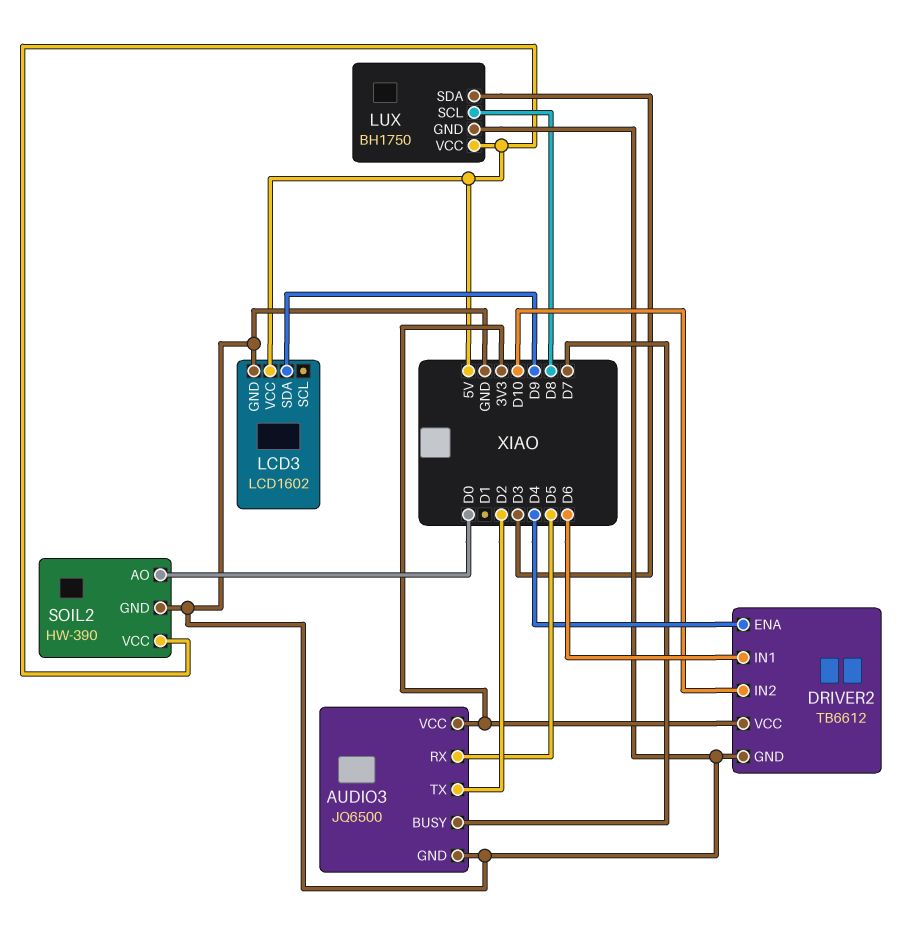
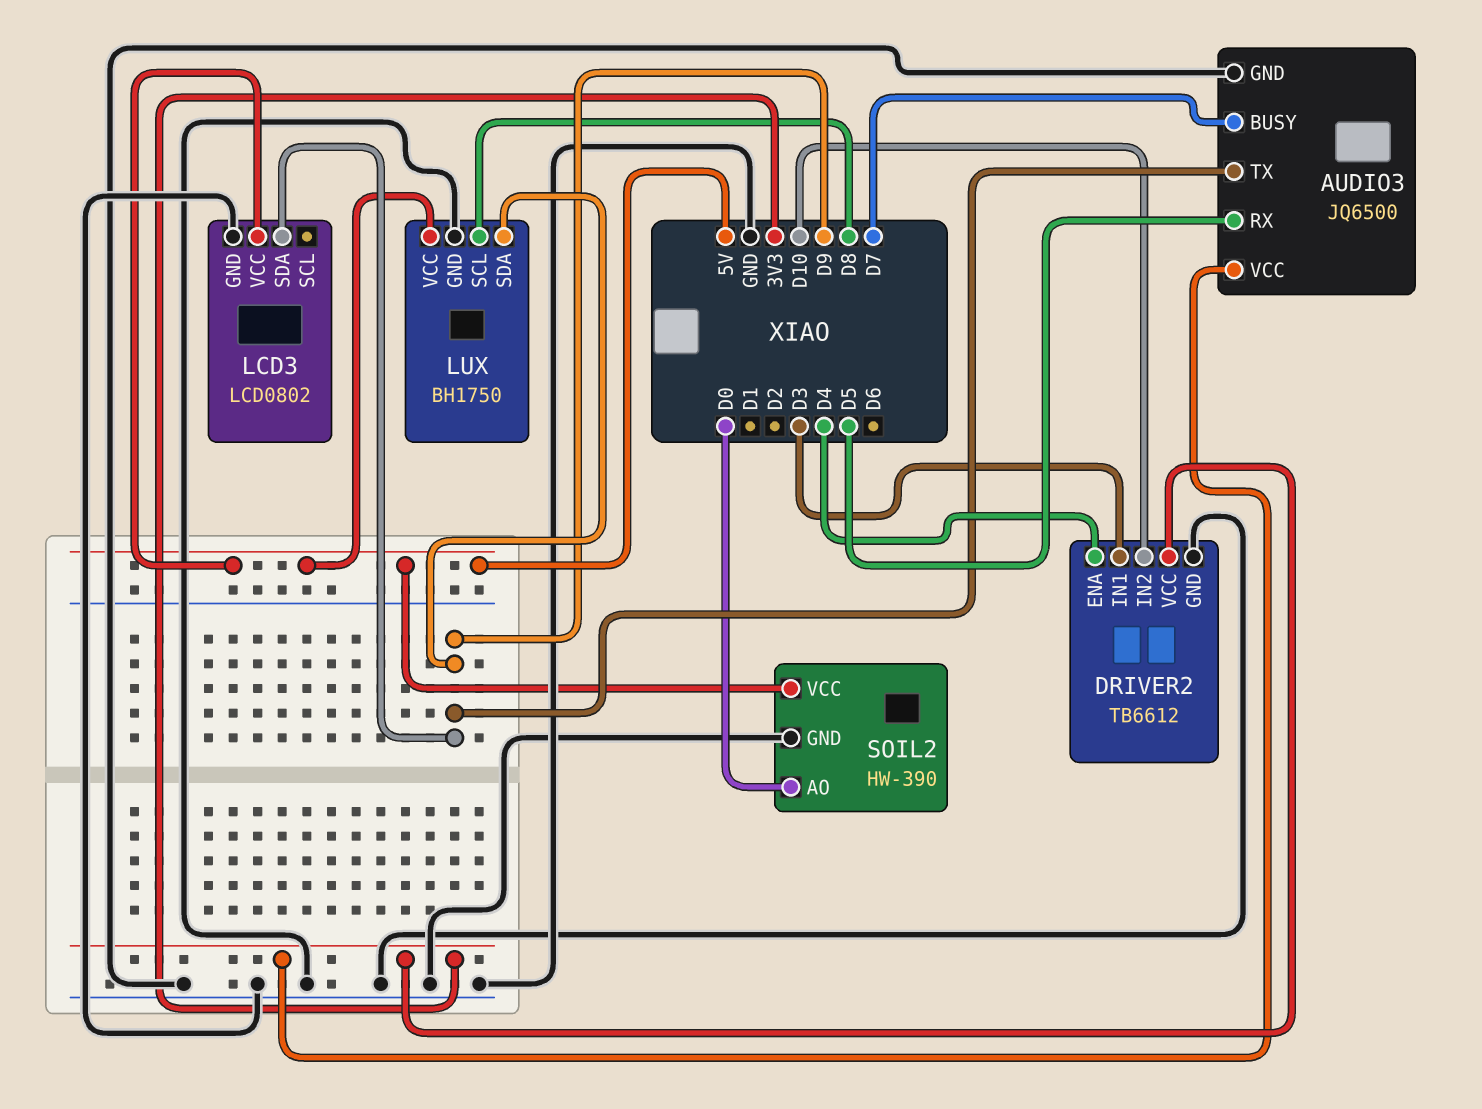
AUDIO3 pin TX: D2 -> D9
DRIVER2 pin IN1: D6 -> D3
LCD3: LCD1602 -> LCD0802
LUX pin SDA: D3 -> D9

